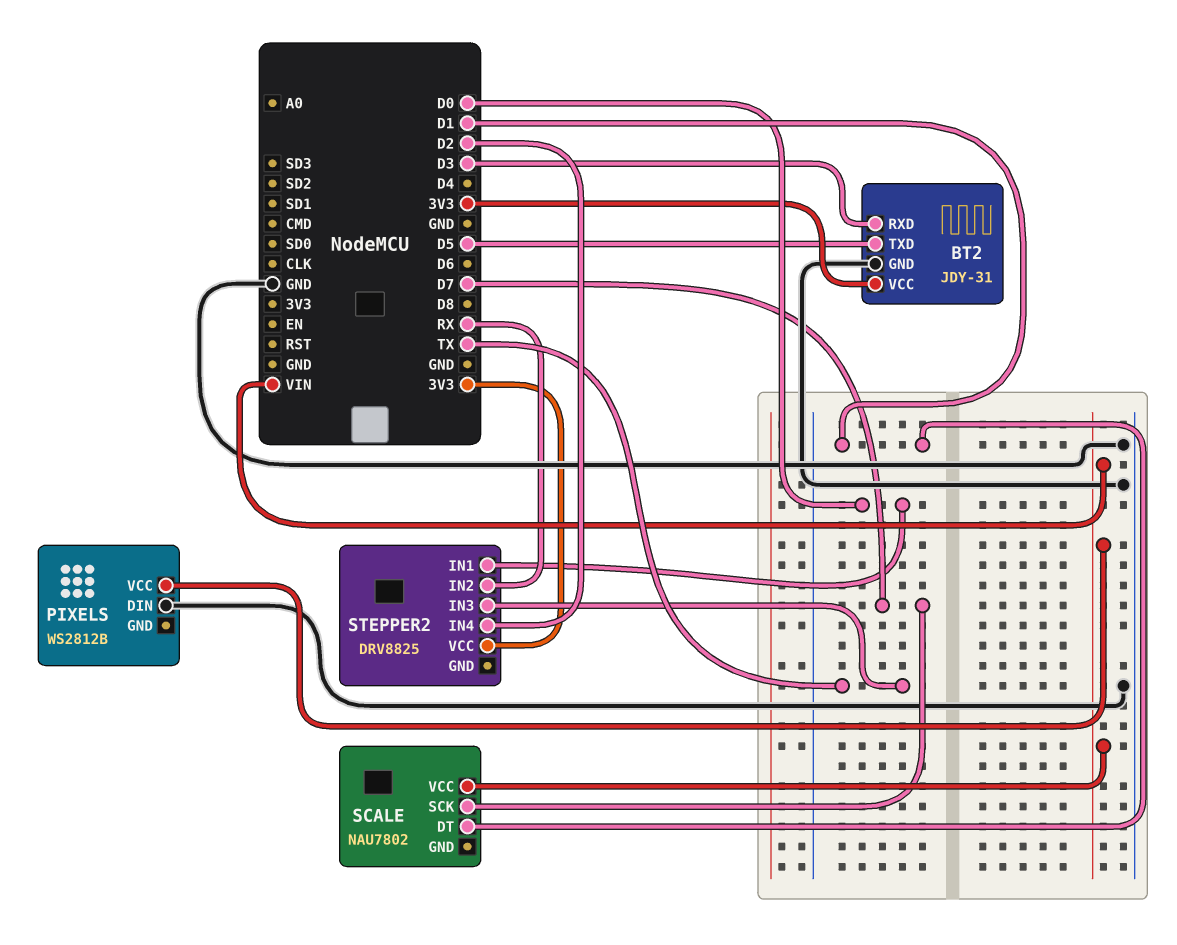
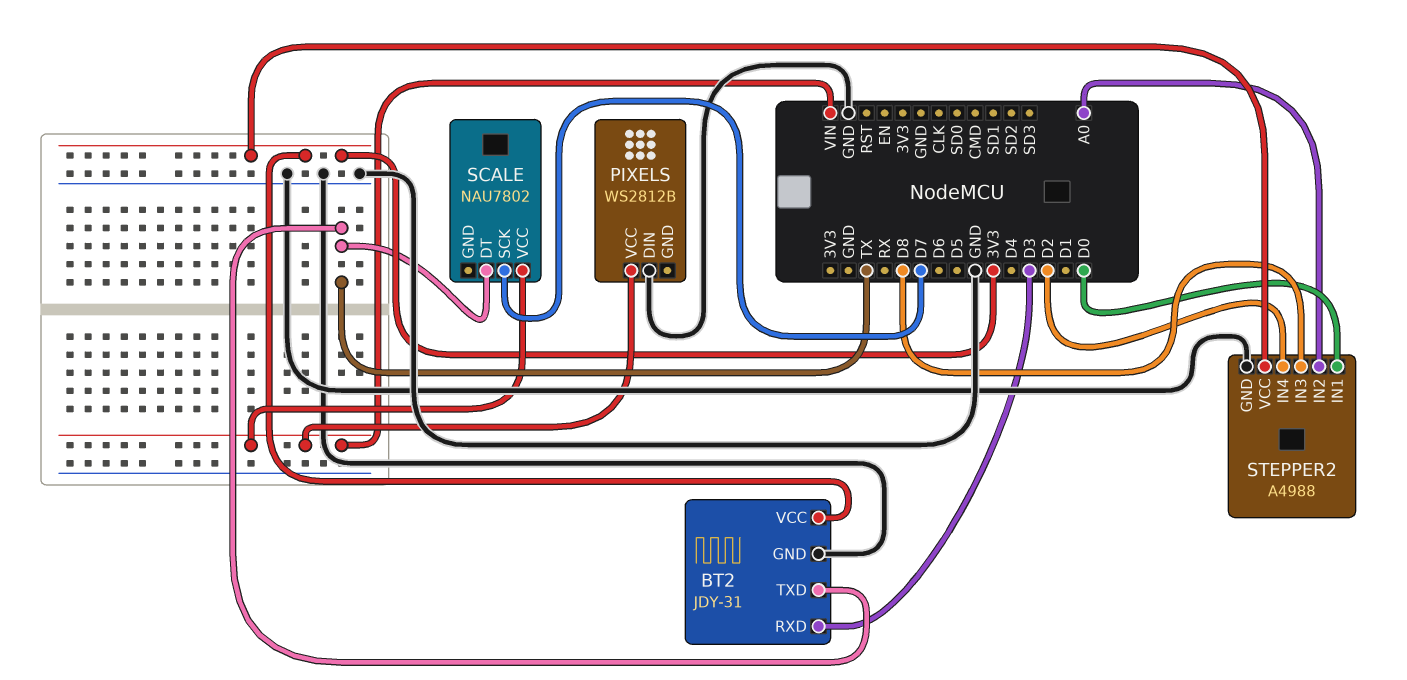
BT2 pin TXD: D5 -> TX
SCALE pin DT: D1 -> TX
STEPPER2: DRV8825 -> A4988
STEPPER2 pin GND: none -> GND
STEPPER2 pin IN2: RX -> A0
STEPPER2 pin IN3: TX -> D8

